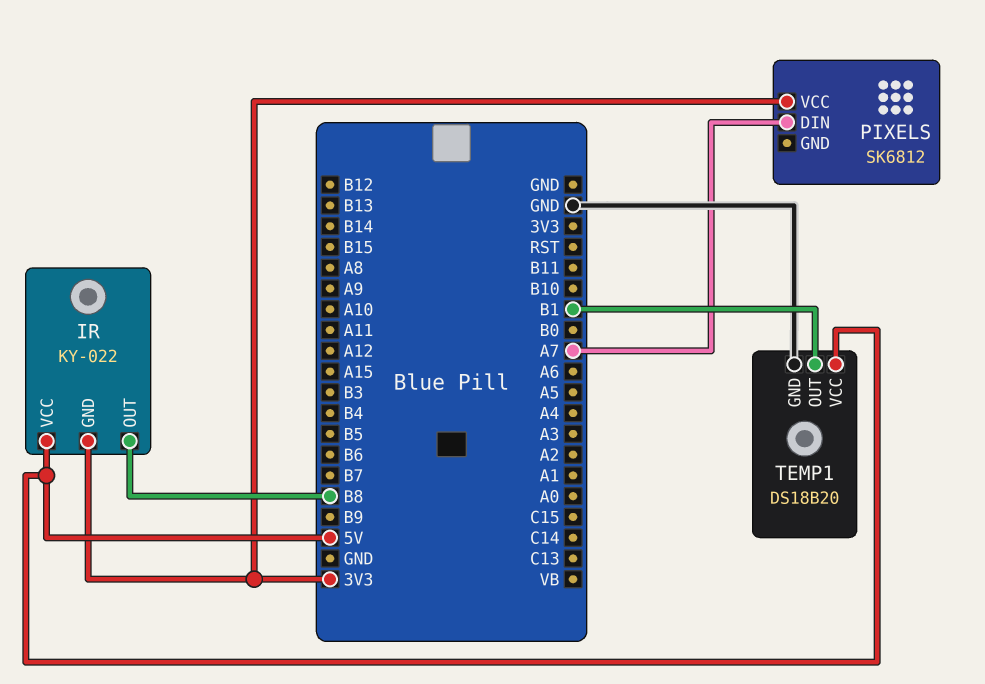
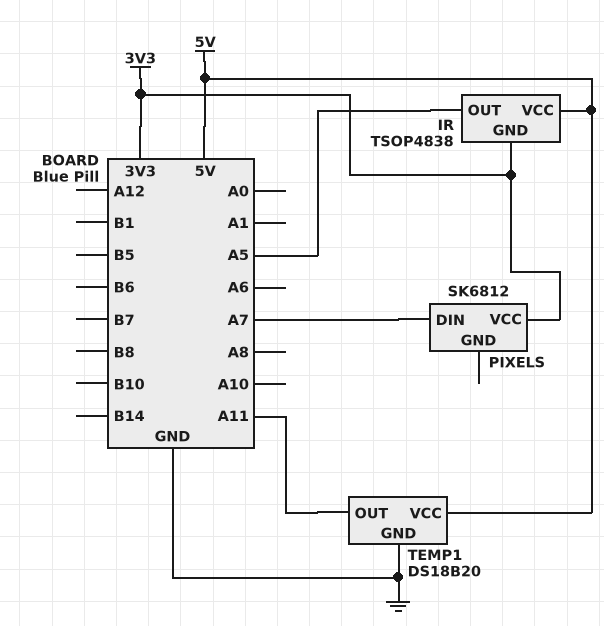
IR: KY-022 -> TSOP4838
IR pin OUT: B8 -> A5
TEMP1 pin OUT: B1 -> A11

